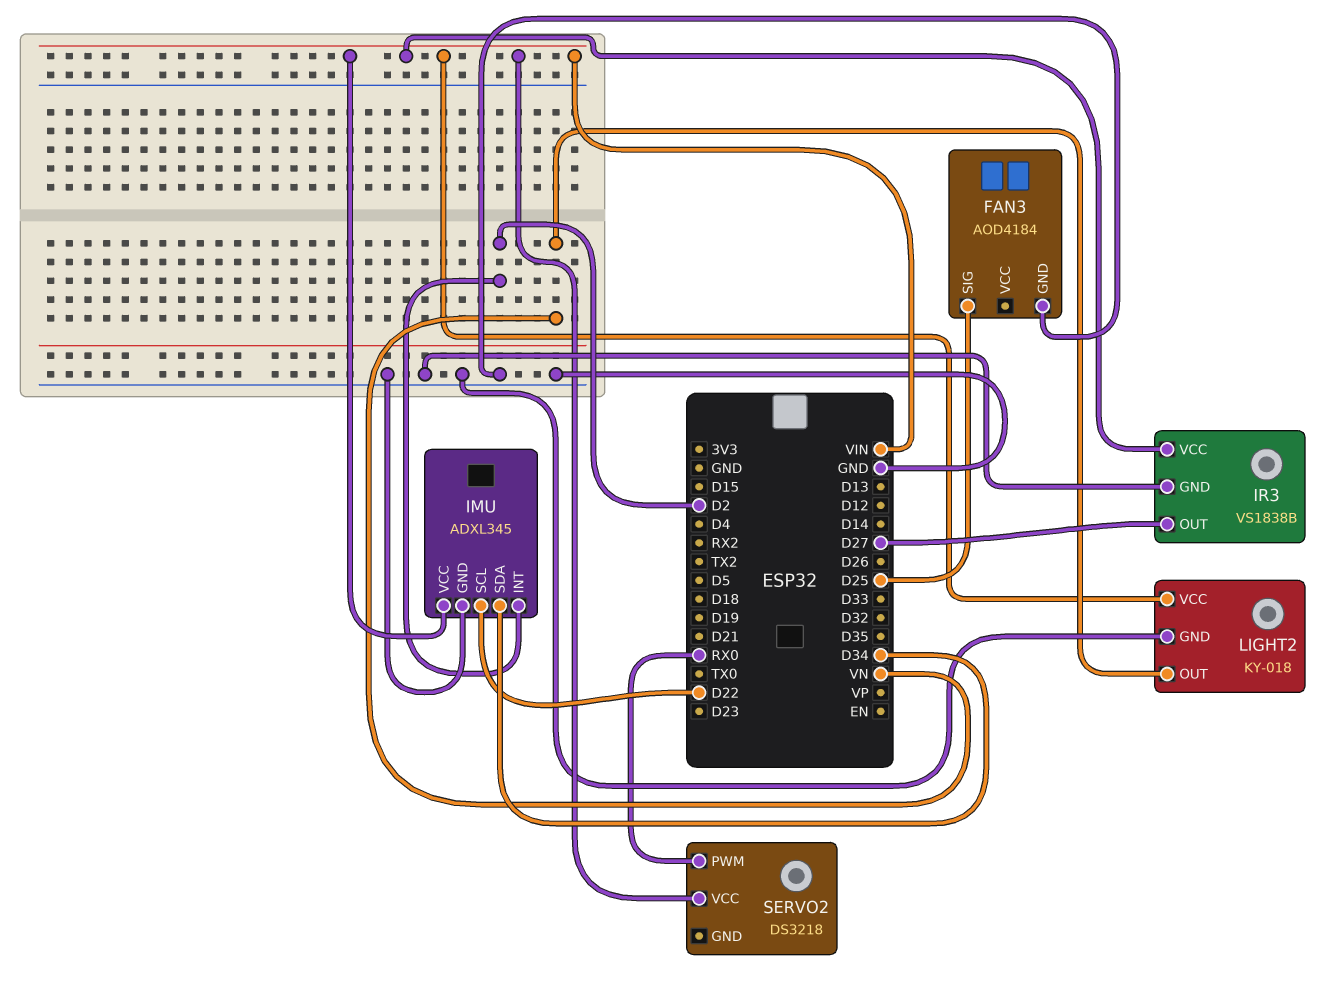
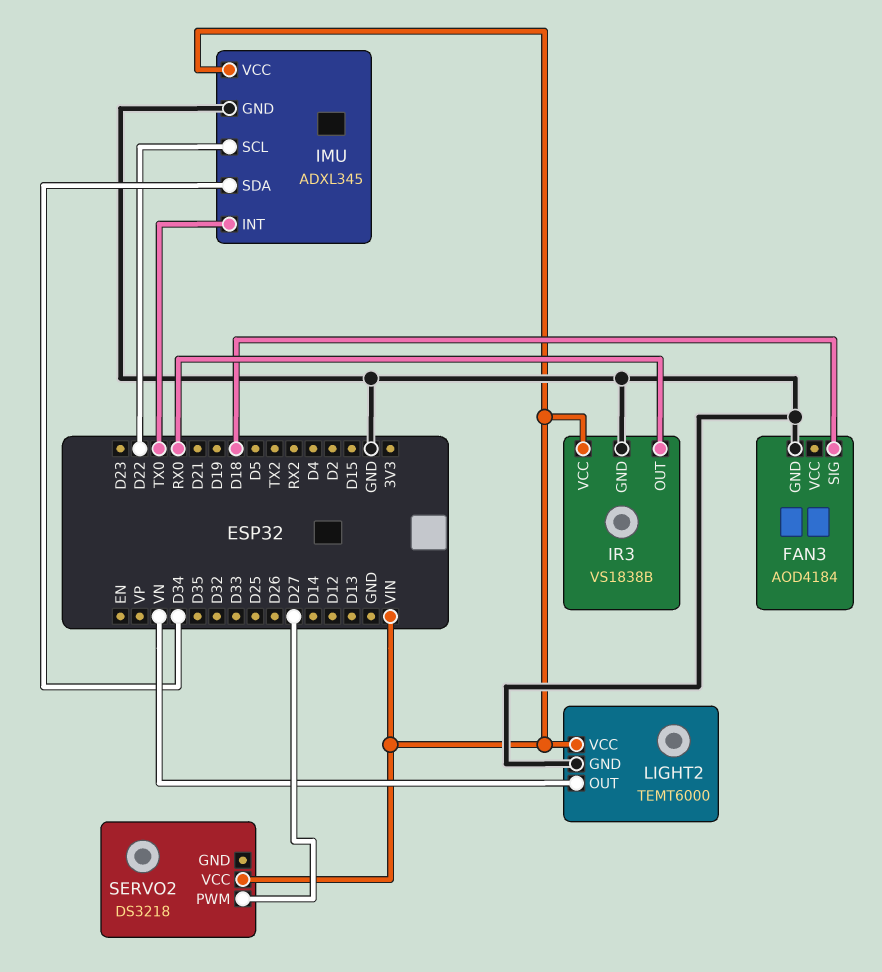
FAN3 pin SIG: D25 -> D18
IMU pin INT: D2 -> TX0
IR3 pin OUT: D27 -> RX0
LIGHT2: KY-018 -> TEMT6000
SERVO2 pin PWM: RX0 -> D27

